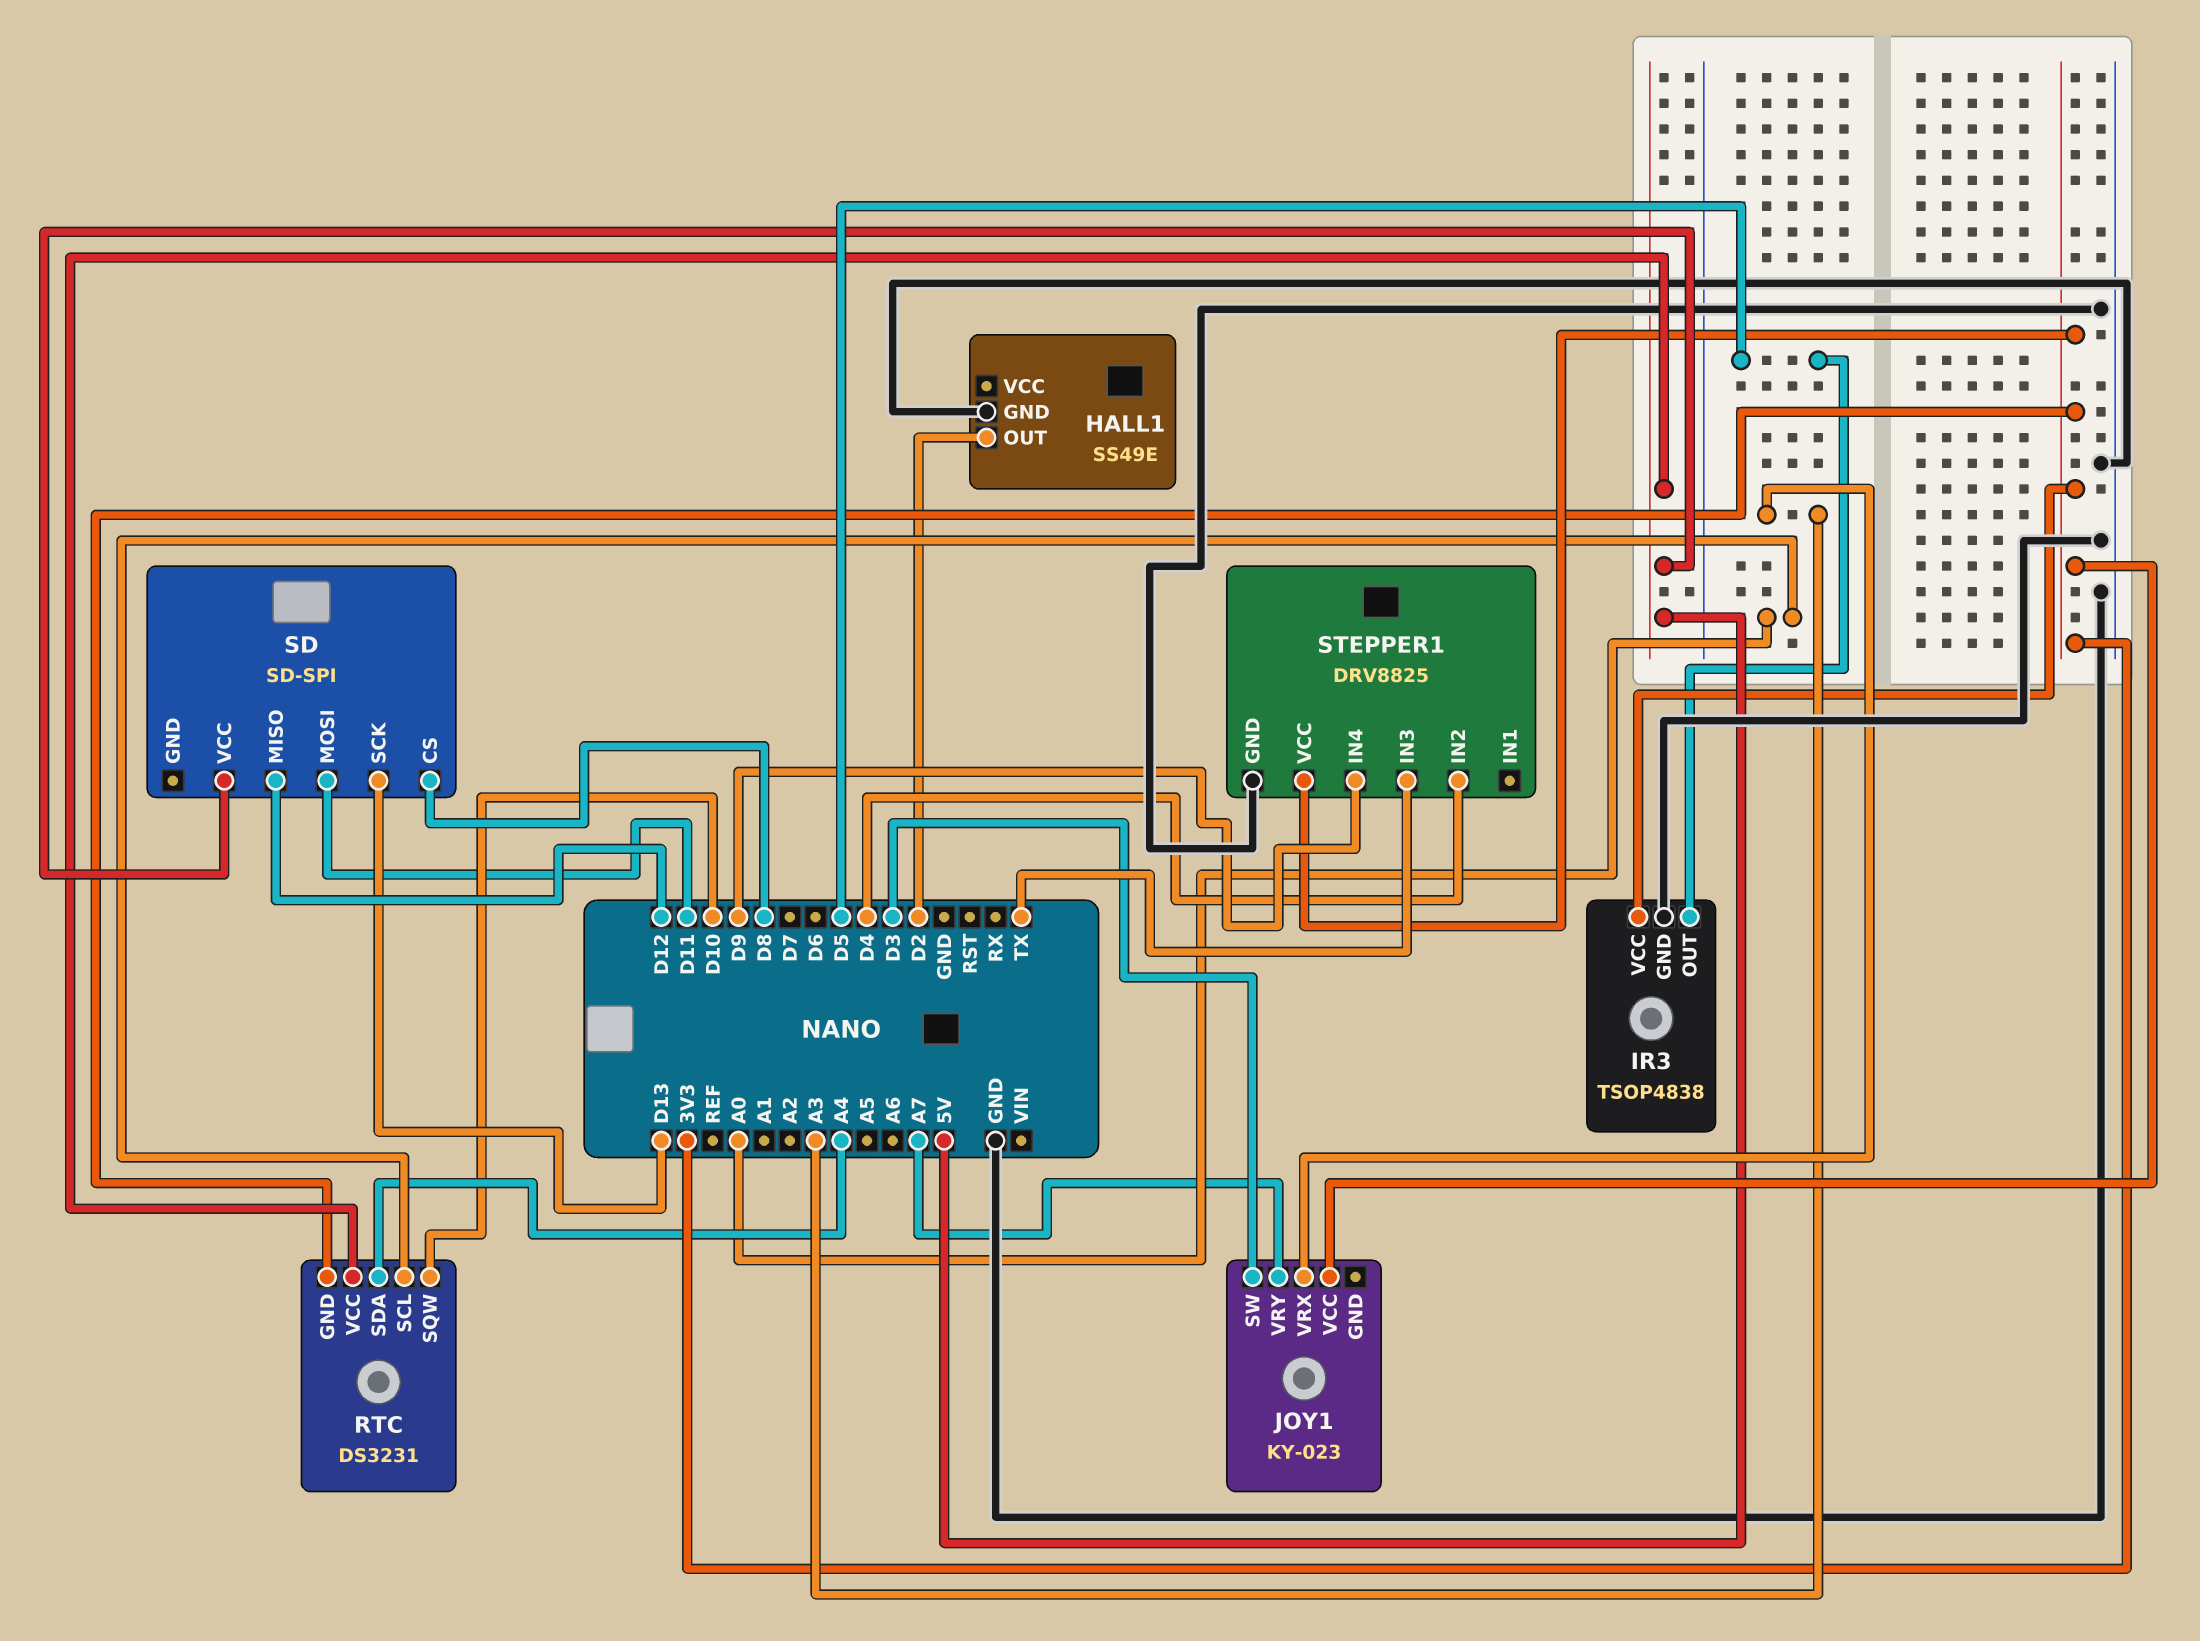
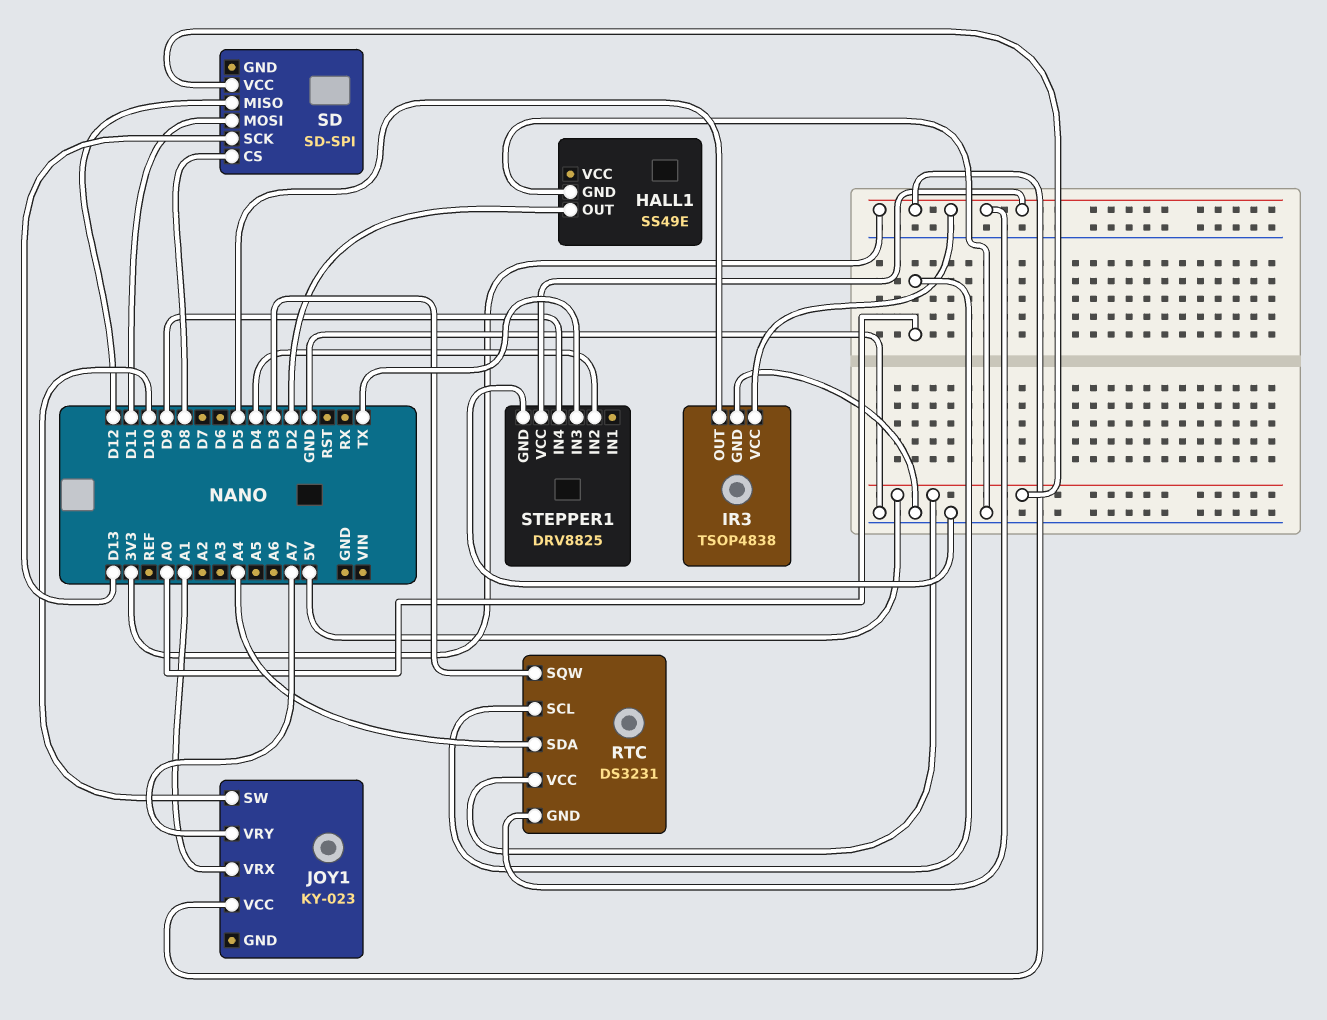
JOY1 pin SW: D3 -> D10
JOY1 pin VRX: A3 -> A1
RTC pin SQW: D10 -> D3

